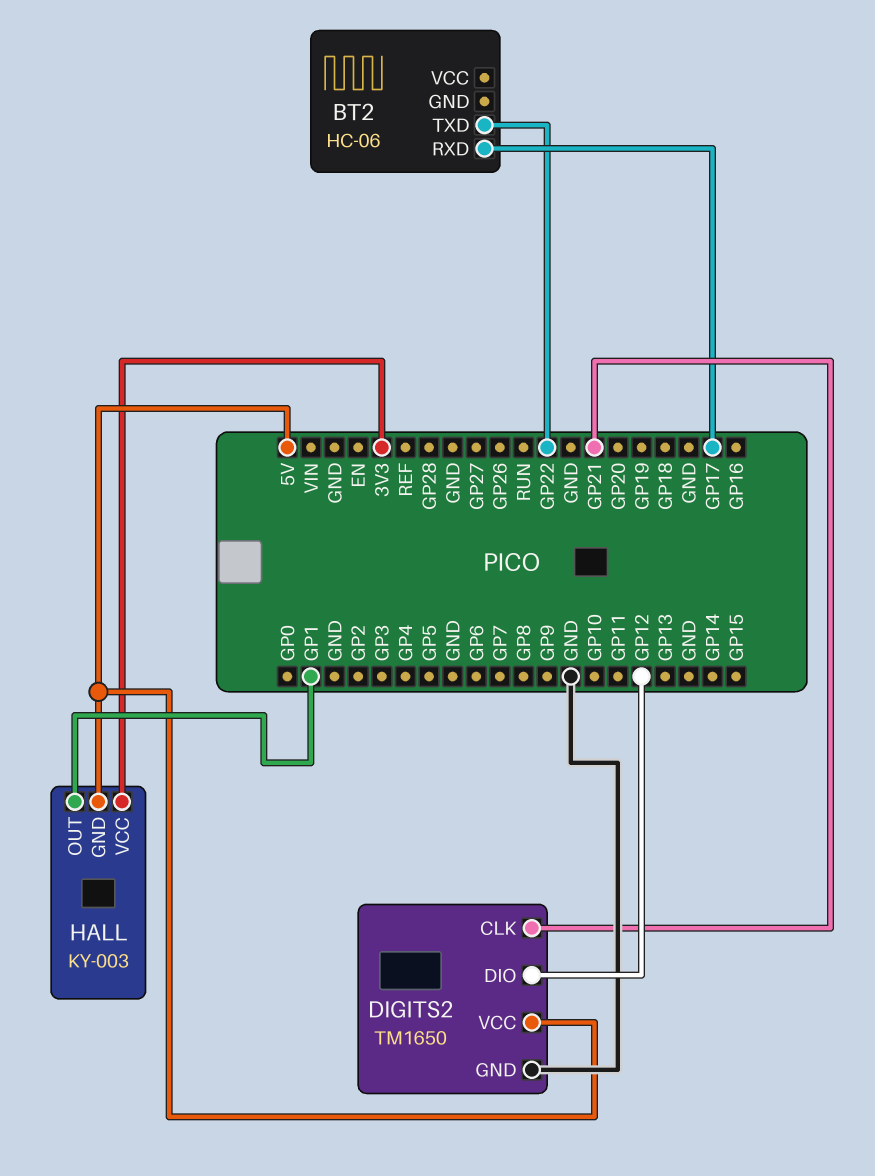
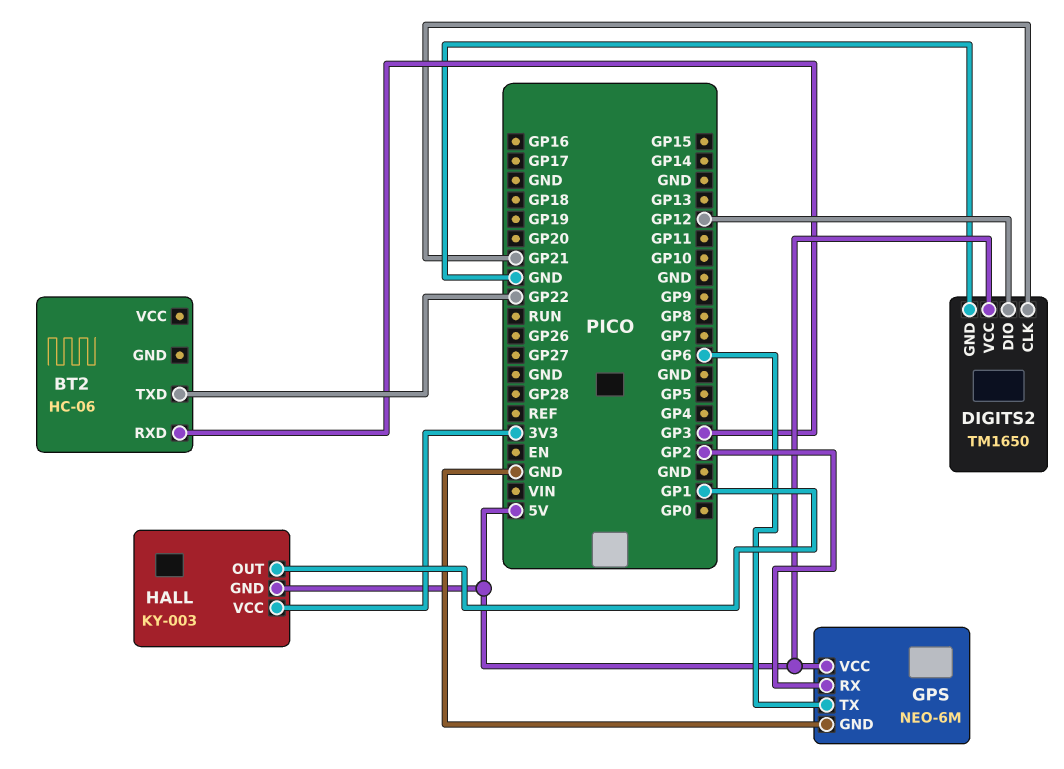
BT2 pin RXD: GP17 -> GP3
GPS: none -> NEO-6M
GPS pin GND: none -> GND
GPS pin RX: none -> GP2
GPS pin TX: none -> GP6
GPS pin VCC: none -> 5V

